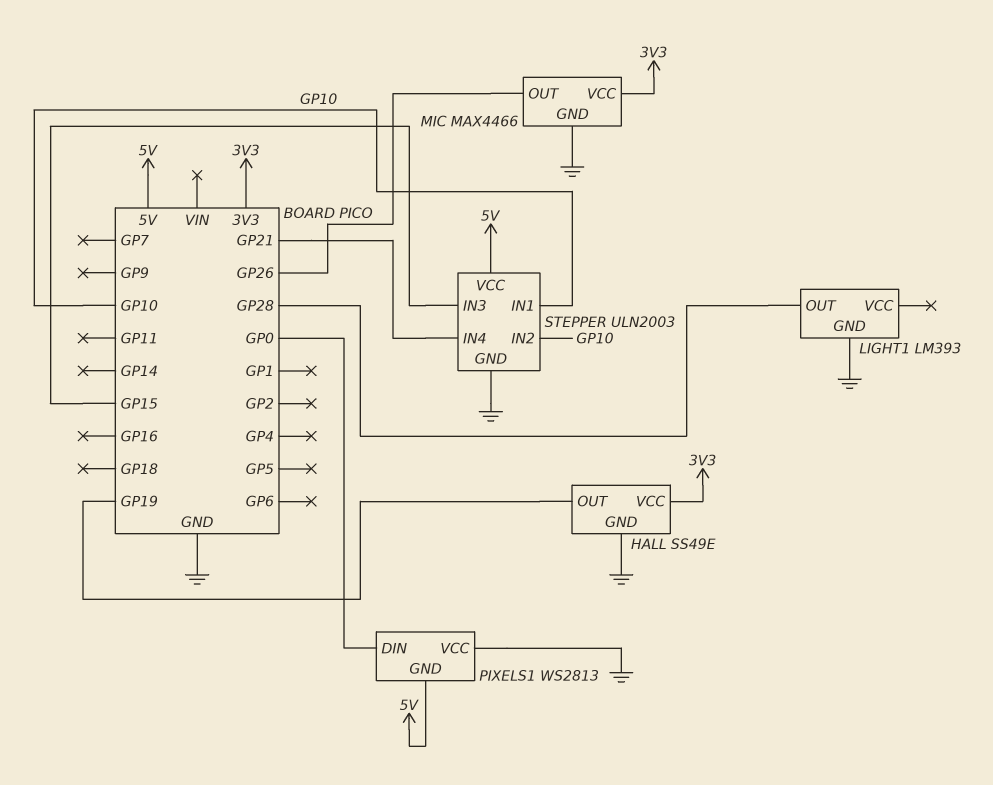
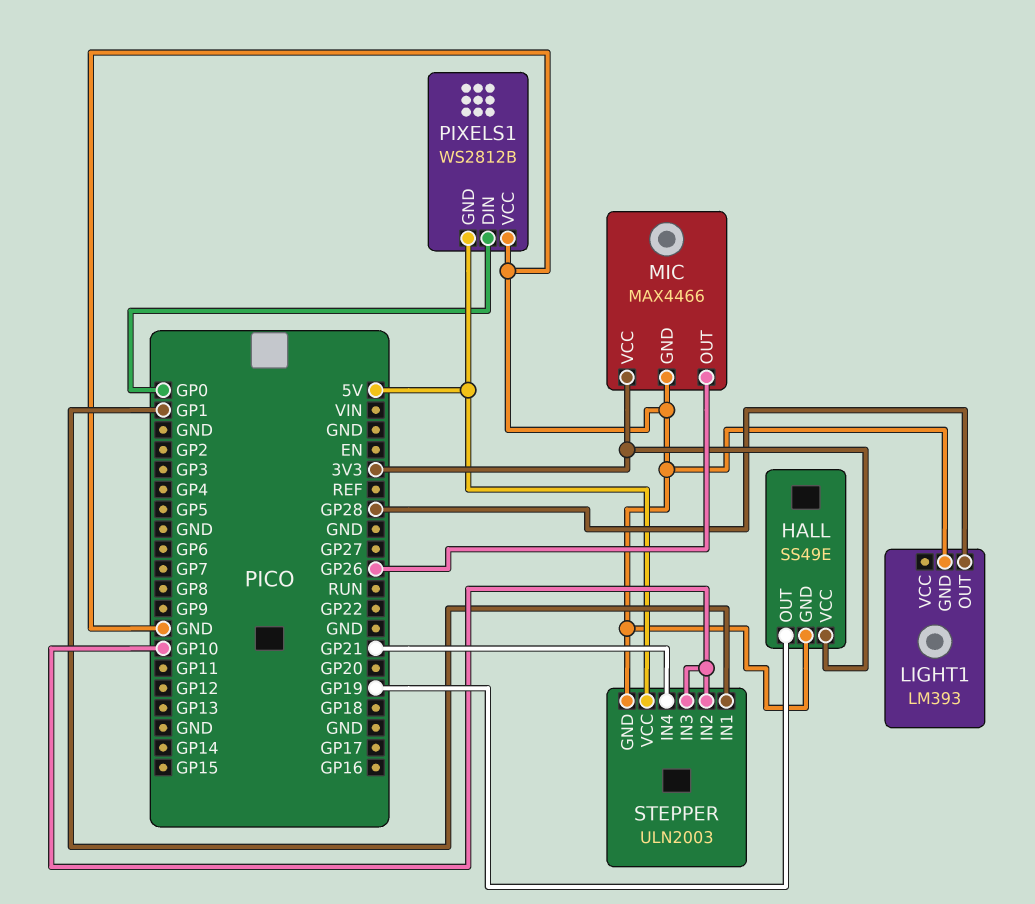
PIXELS1: WS2813 -> WS2812B
STEPPER pin IN1: GP10 -> GP1
STEPPER pin IN3: GP15 -> GP10

